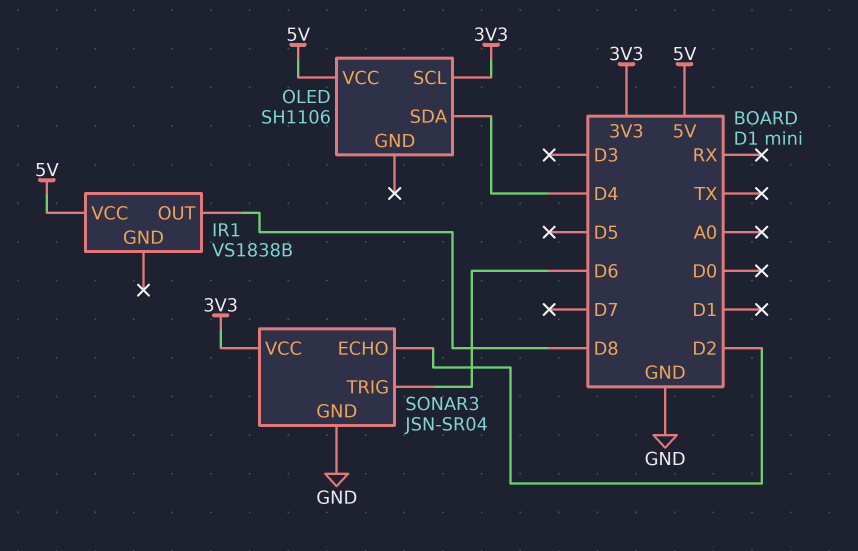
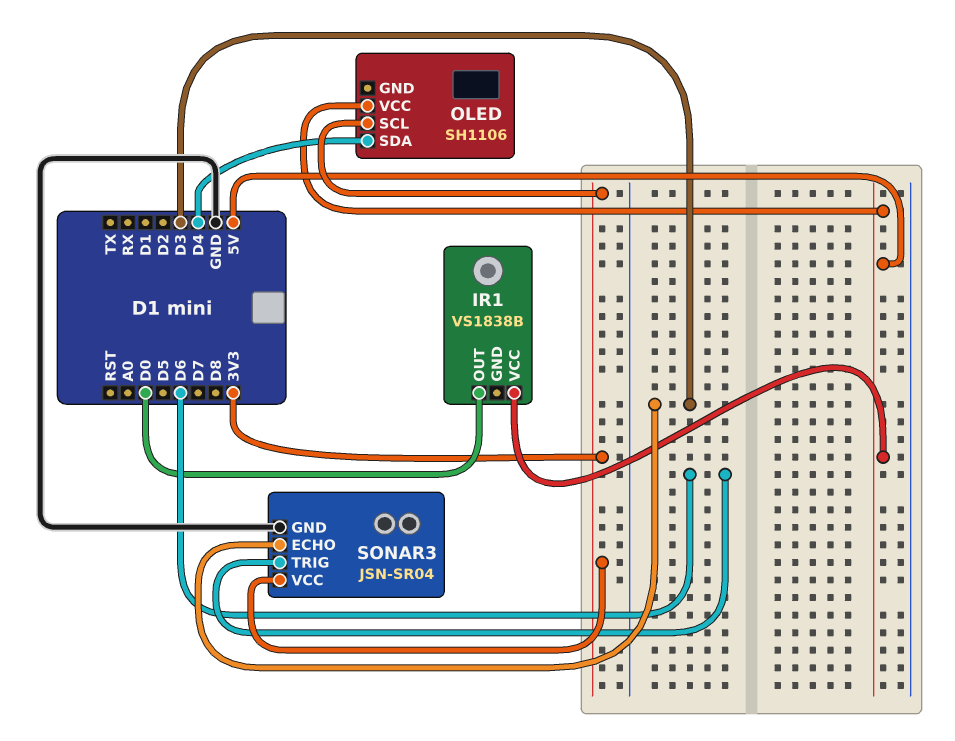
IR1 pin OUT: D8 -> D0
SONAR3 pin ECHO: D2 -> D3

